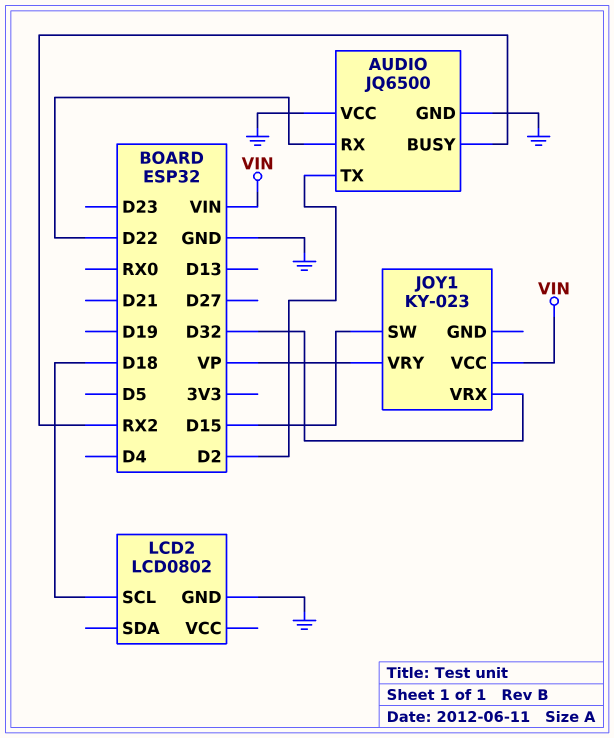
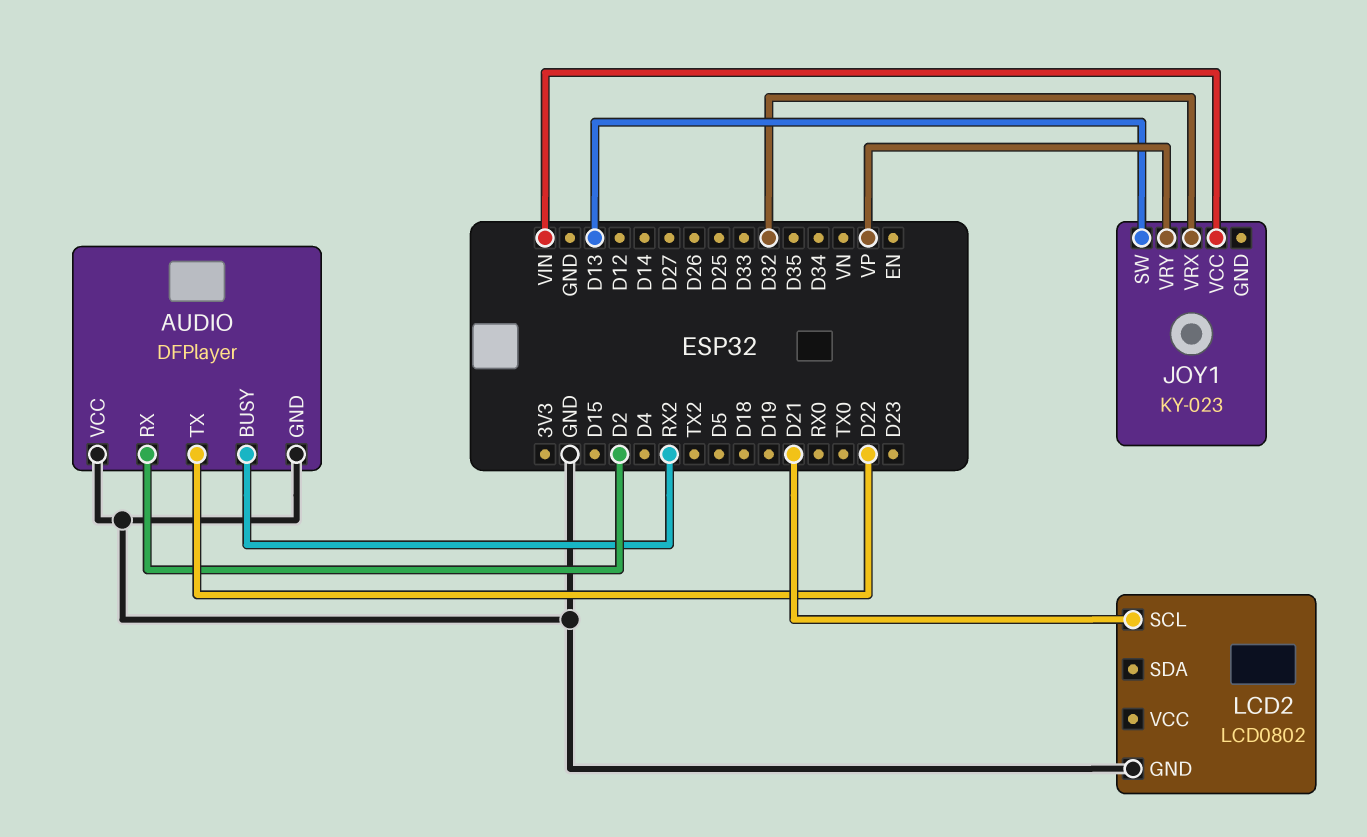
AUDIO: JQ6500 -> DFPlayer
AUDIO pin RX: D22 -> D2
AUDIO pin TX: D2 -> D22
JOY1 pin SW: D15 -> D13
LCD2 pin SCL: D18 -> D21

